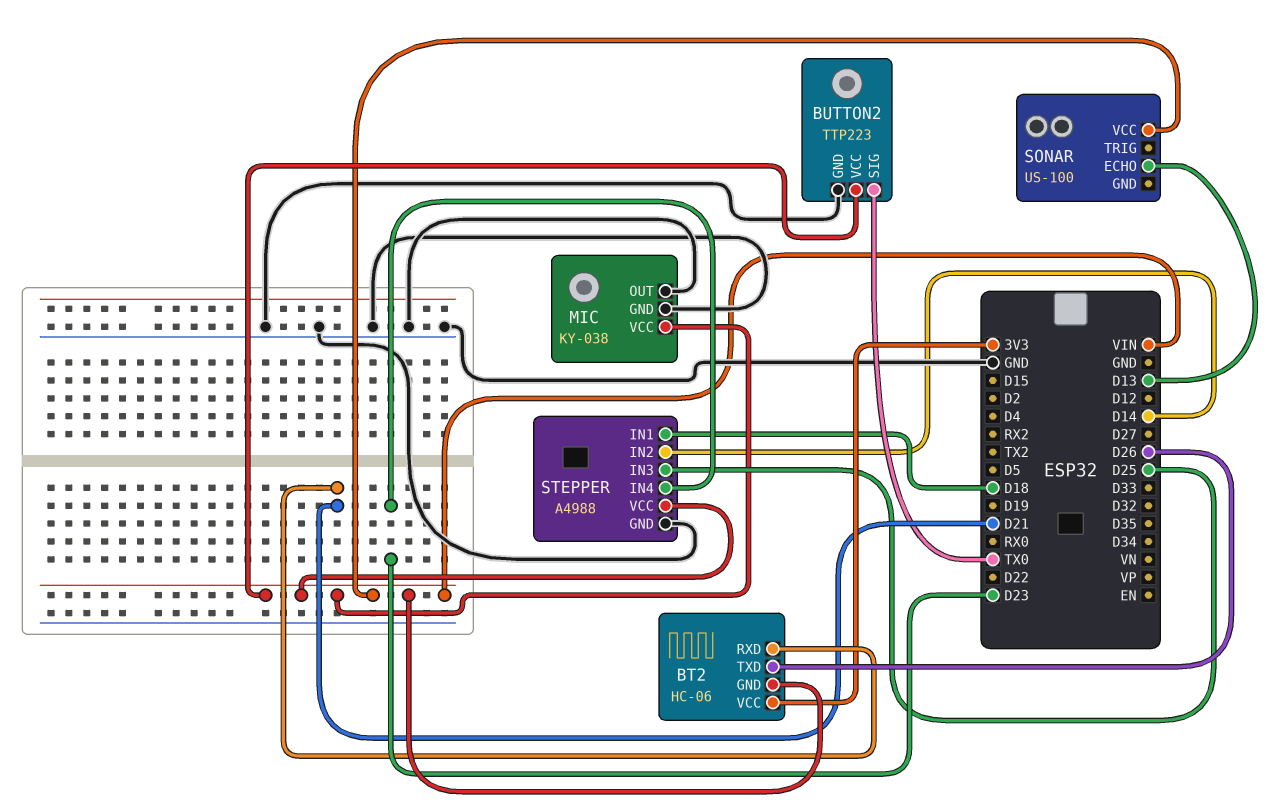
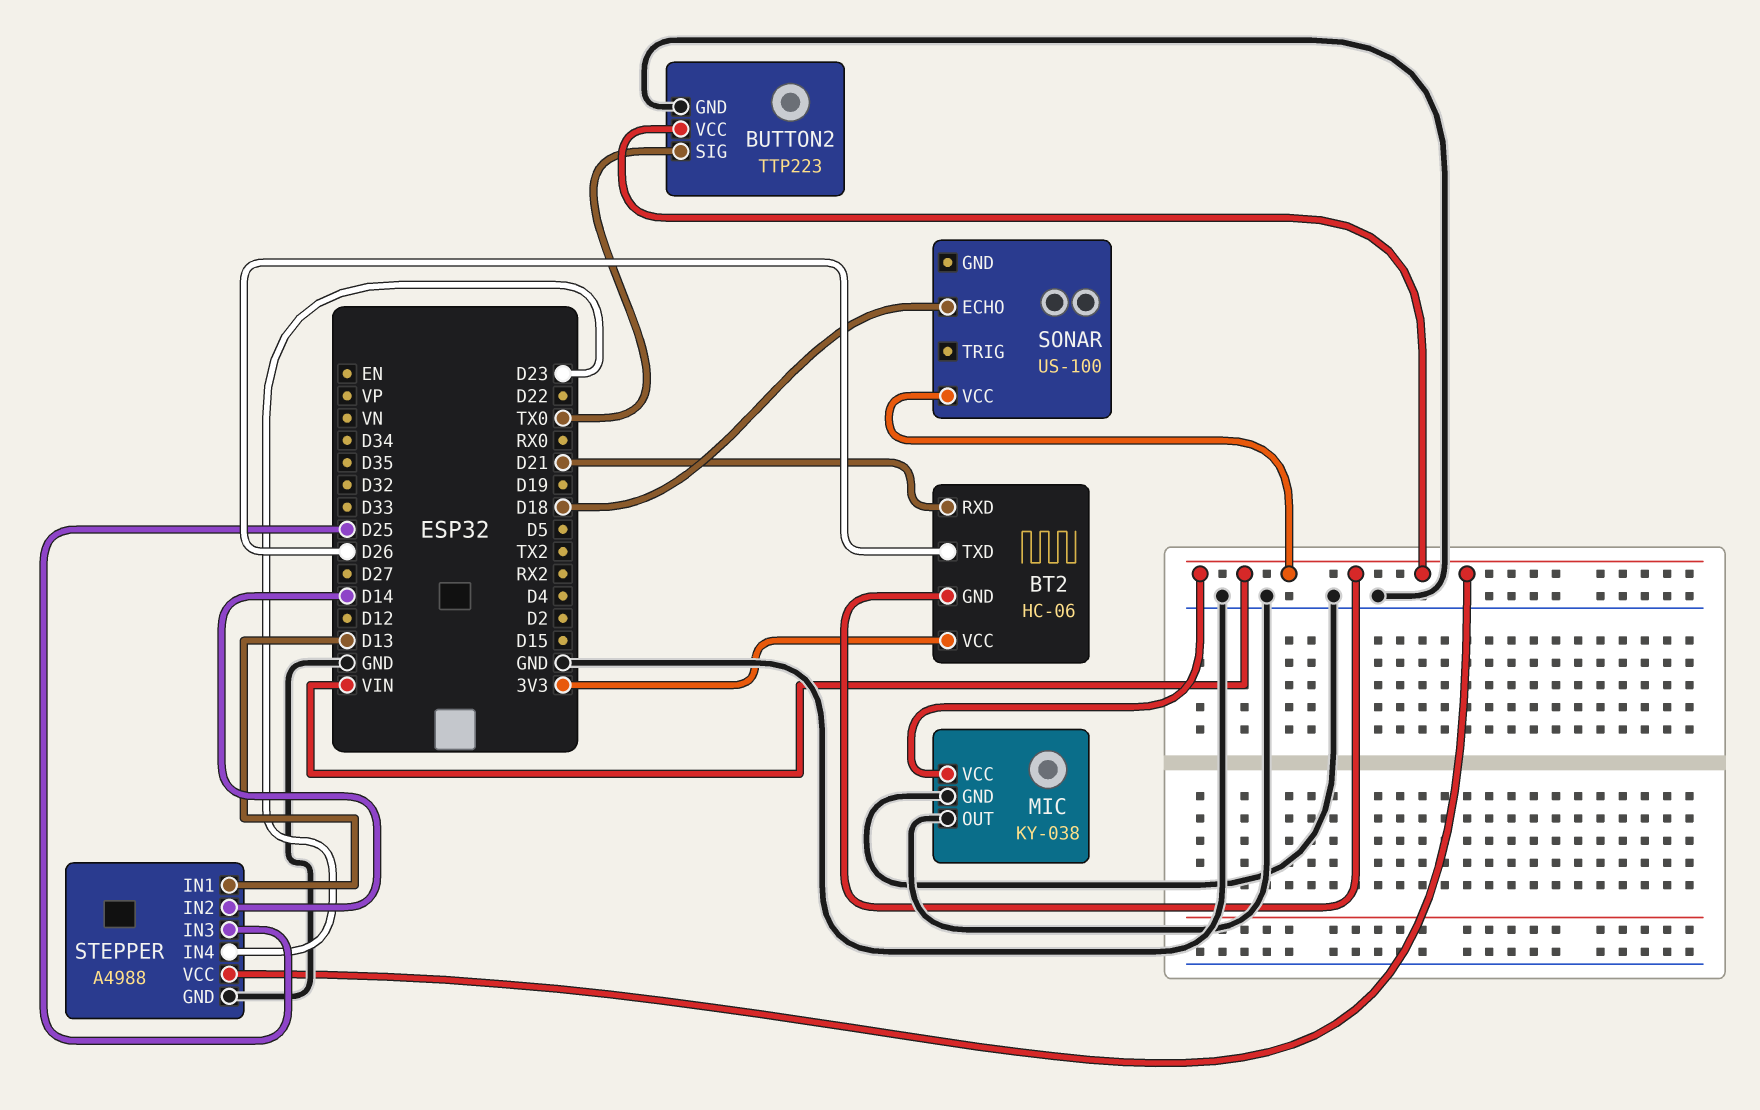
SONAR pin ECHO: D13 -> D18
STEPPER pin IN1: D18 -> D13

